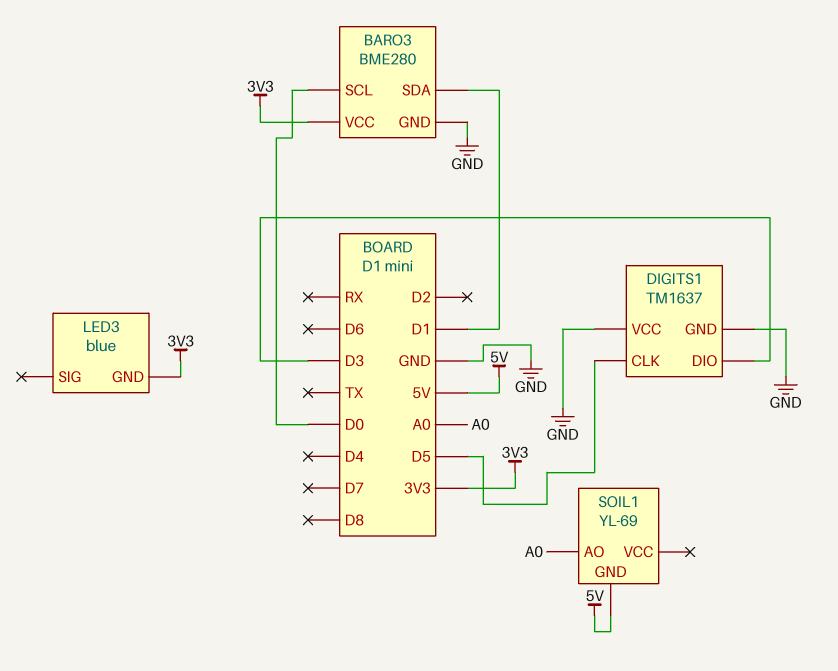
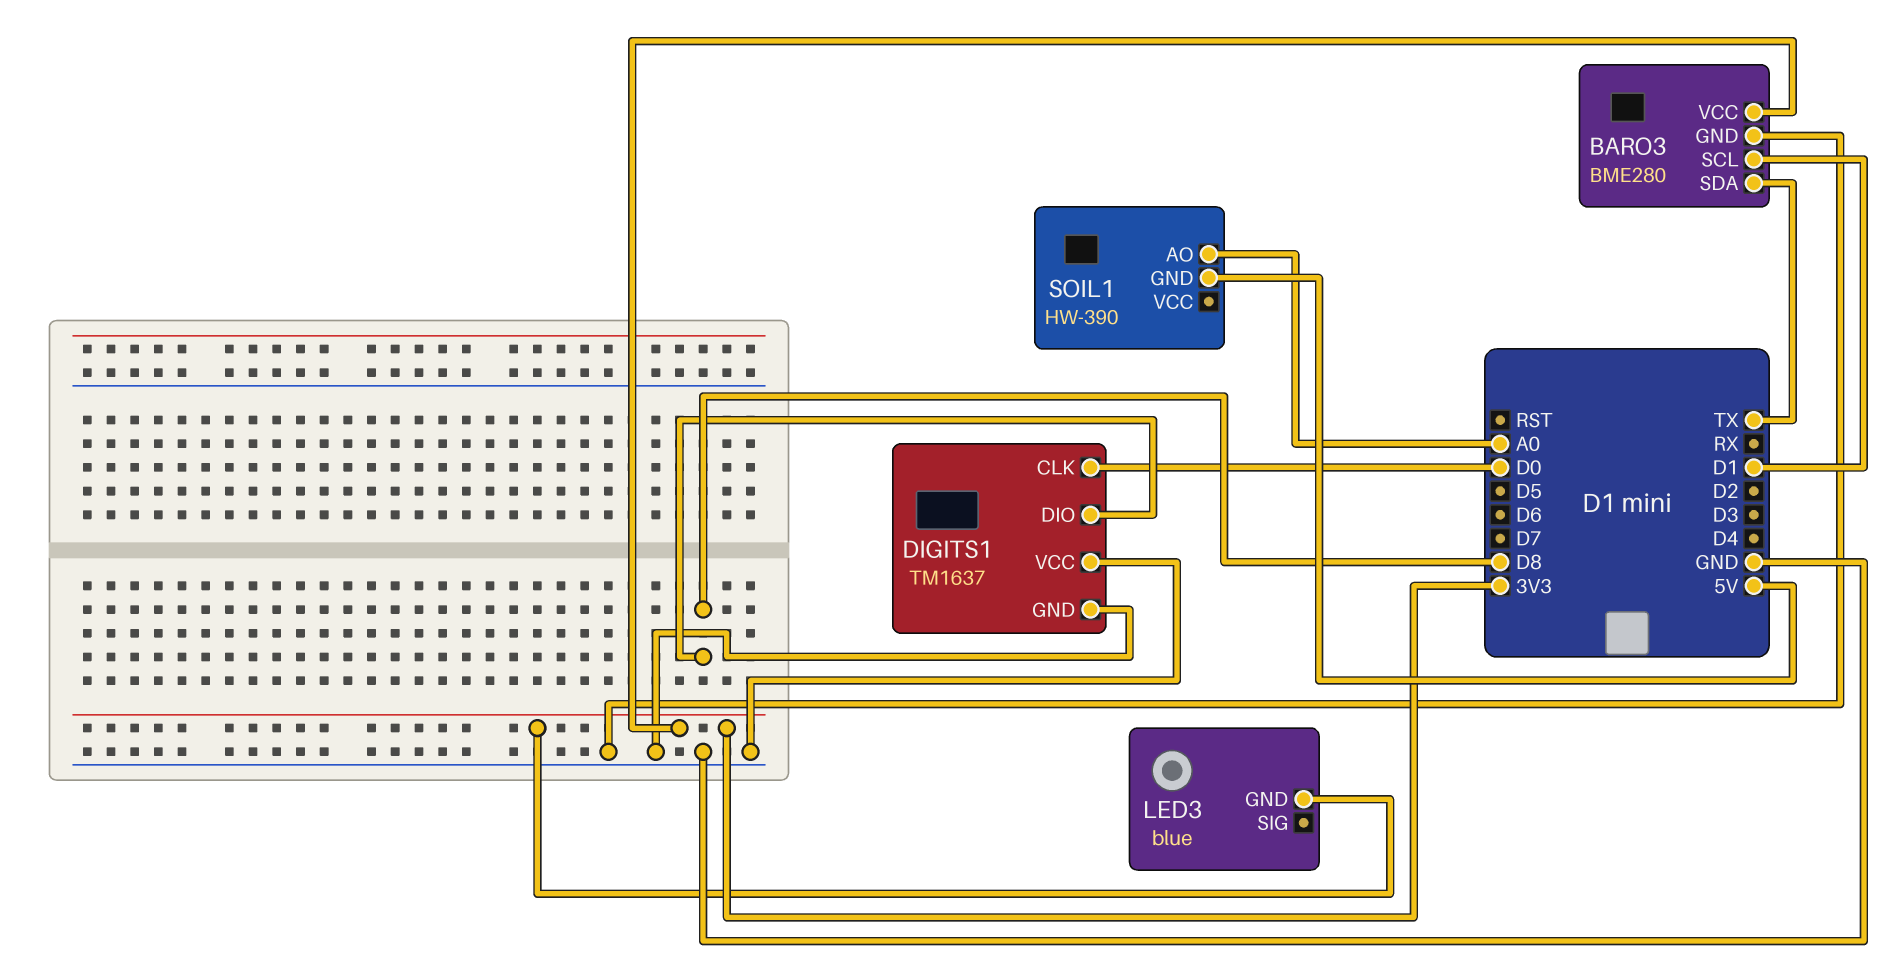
BARO3 pin SCL: D0 -> D1
BARO3 pin SDA: D1 -> TX
DIGITS1 pin CLK: D5 -> D0
DIGITS1 pin DIO: D3 -> D8
SOIL1: YL-69 -> HW-390

